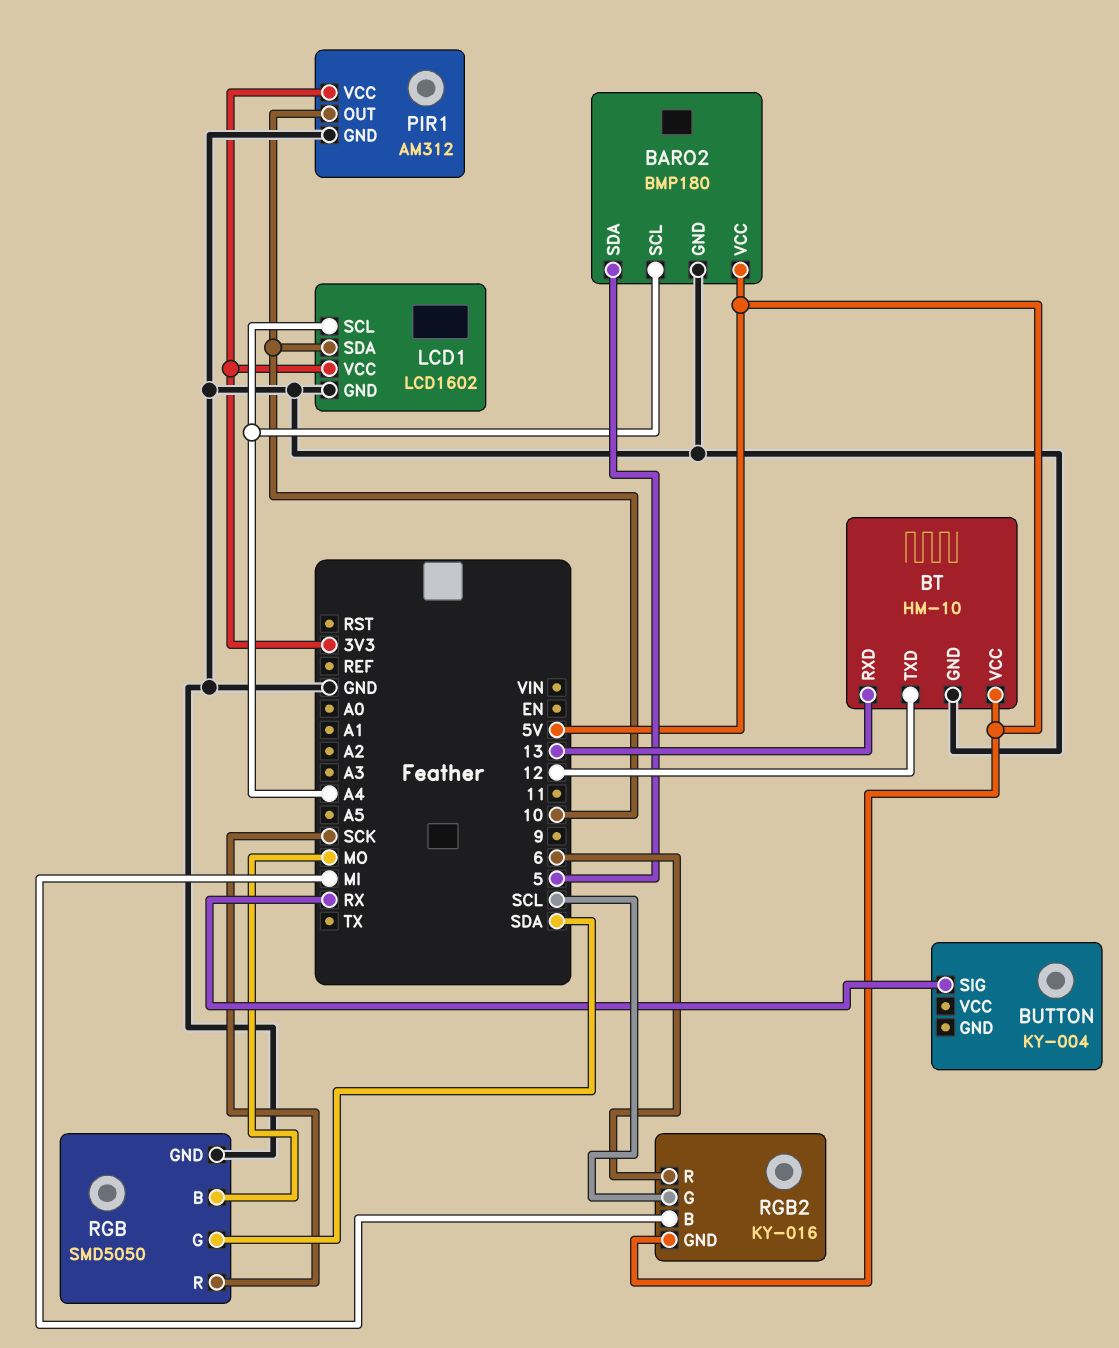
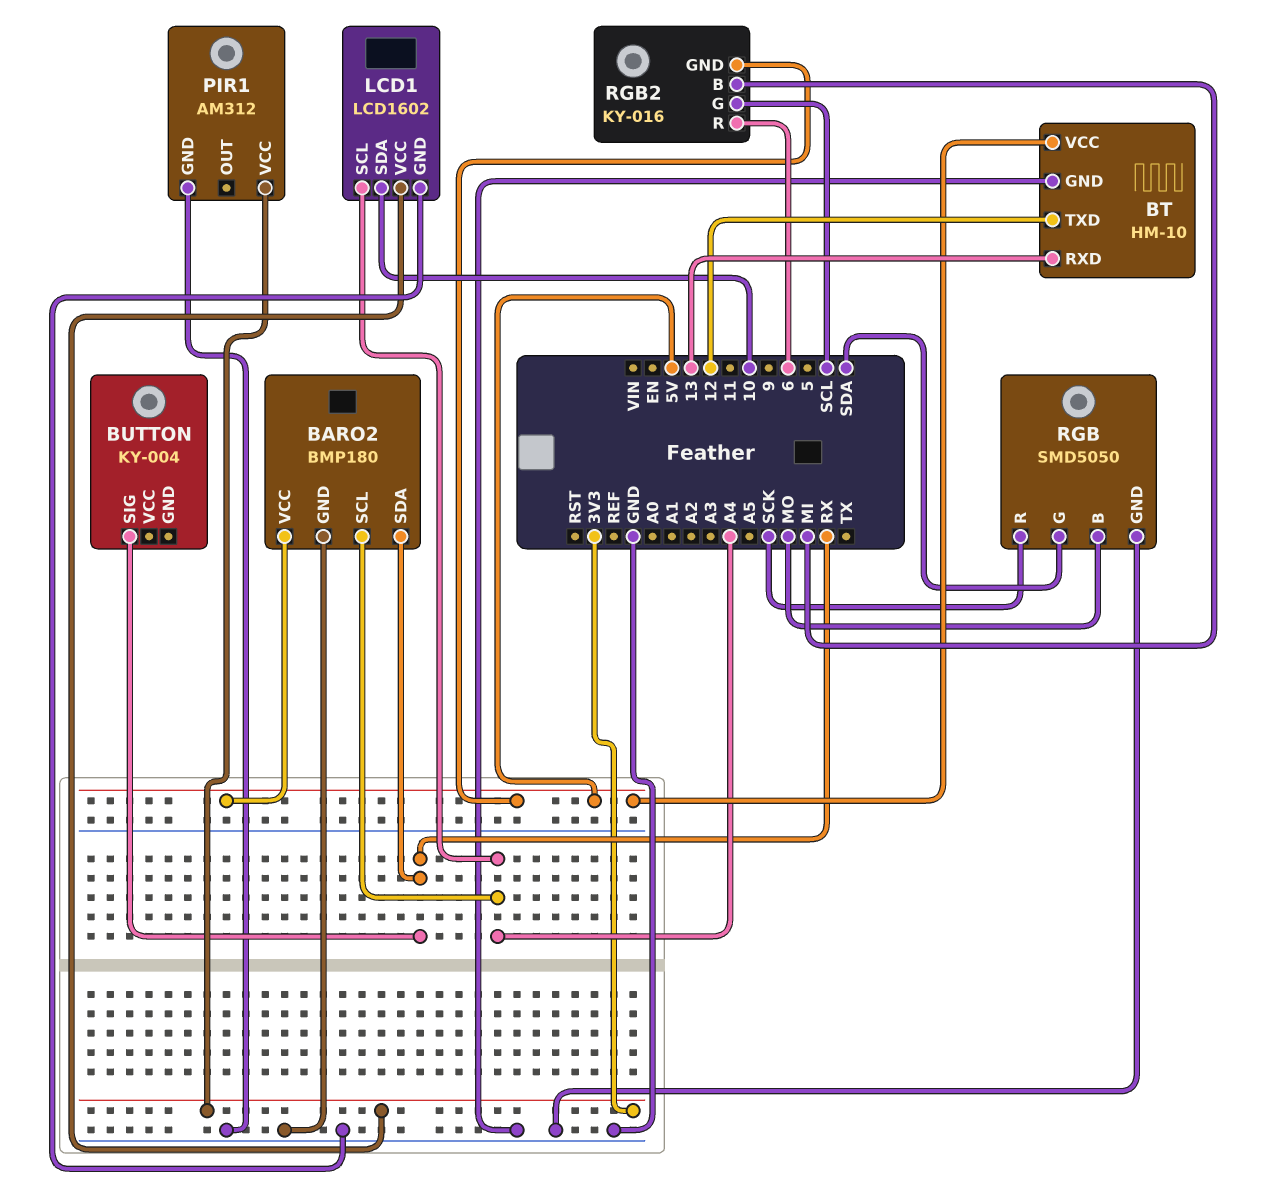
BARO2 pin SDA: 5 -> RX
PIR1 pin OUT: 10 -> none

